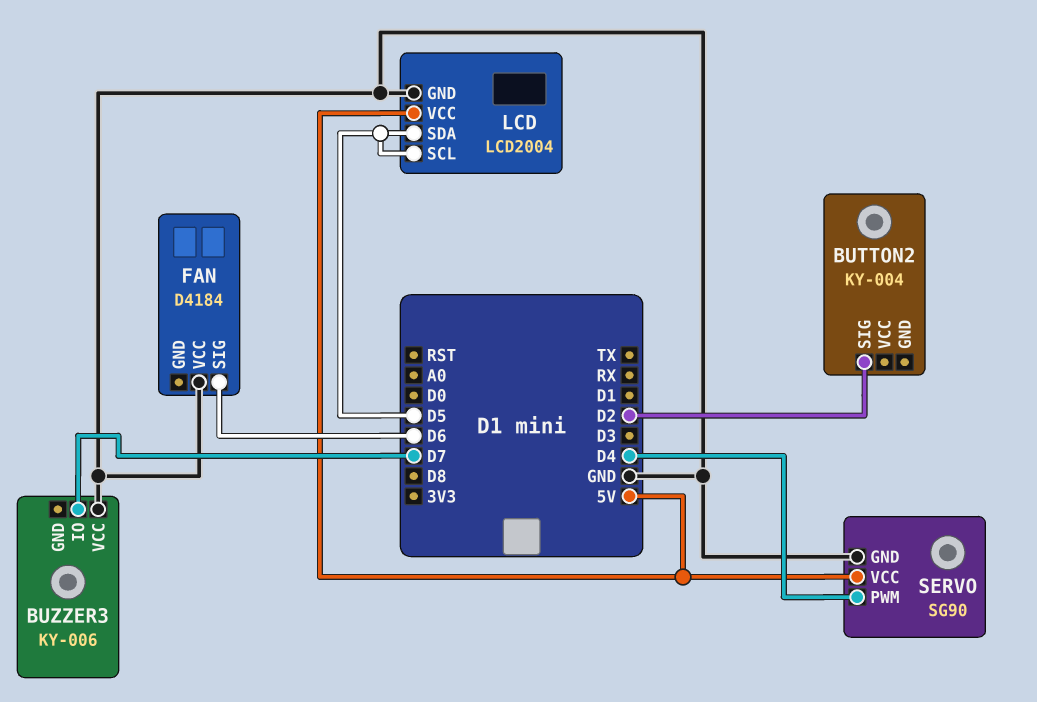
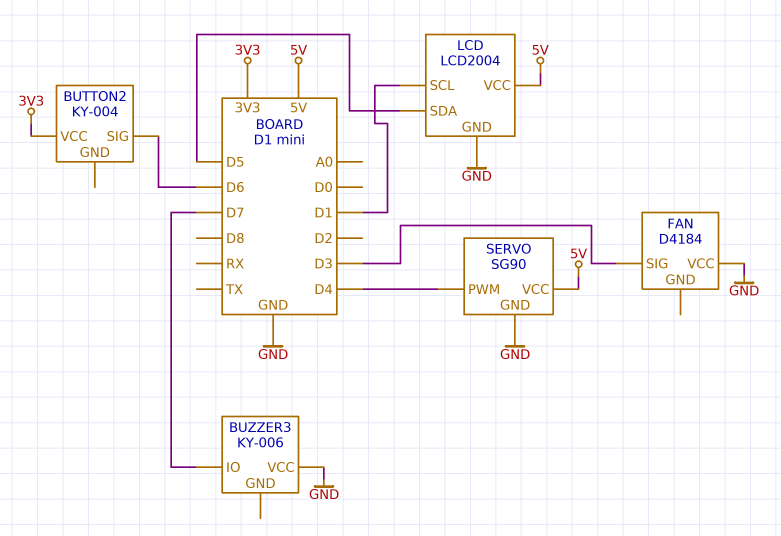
BUTTON2 pin SIG: D2 -> D6
BUTTON2 pin VCC: none -> 3V3
FAN pin SIG: D6 -> D3
LCD pin SCL: D5 -> D1

